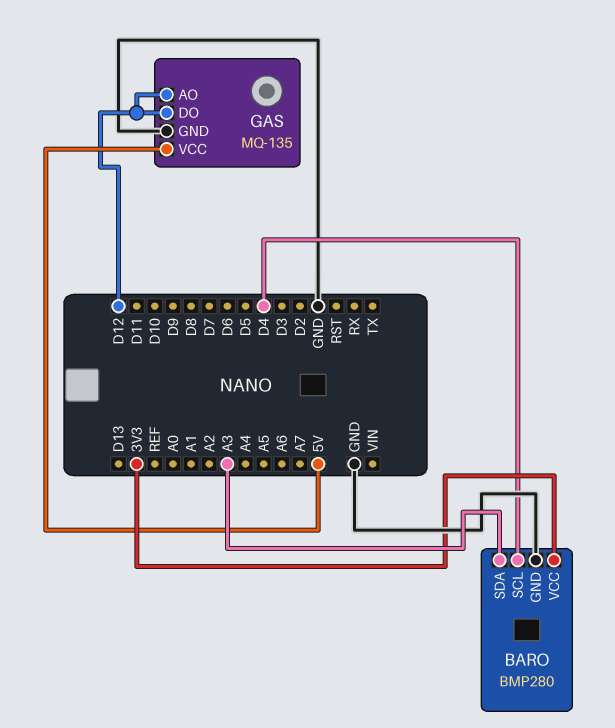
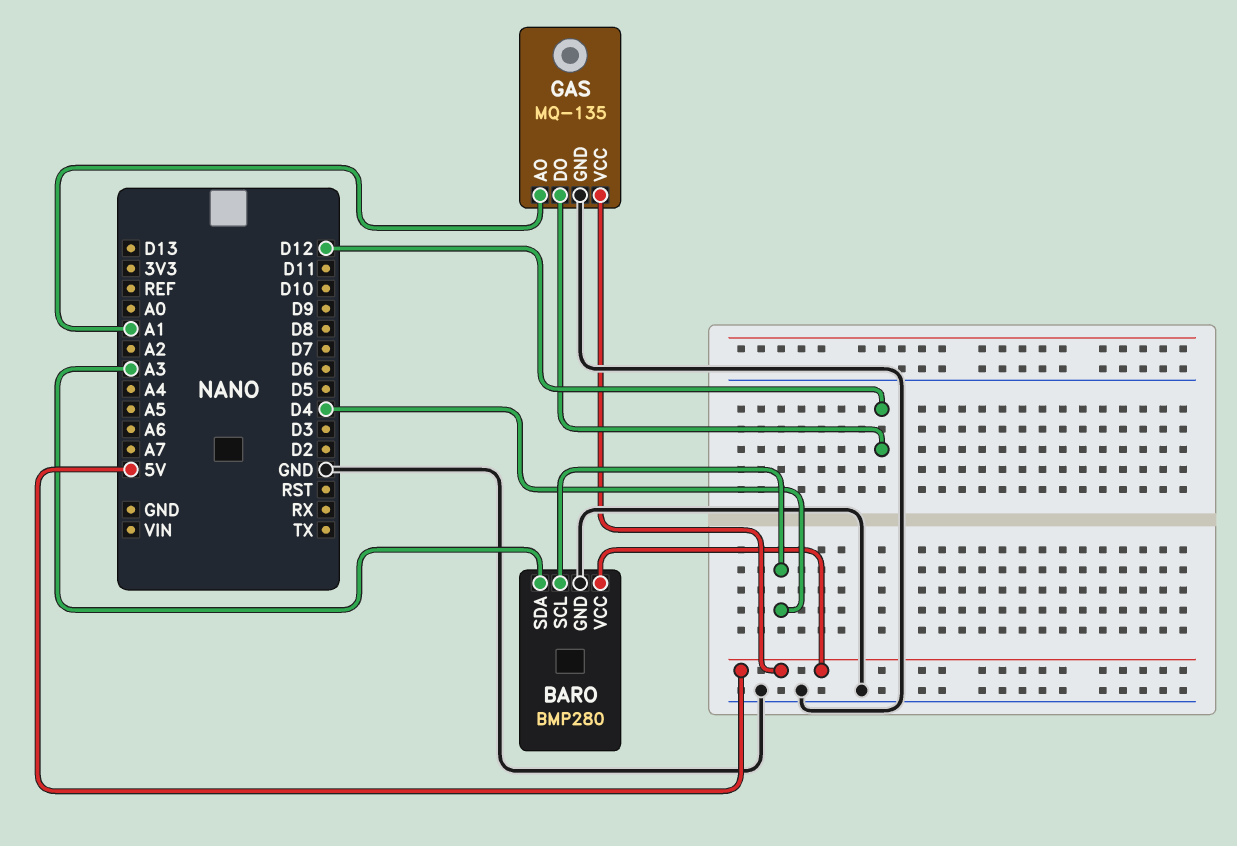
BARO pin VCC: 3V3 -> 5V
GAS pin AO: D12 -> A1

